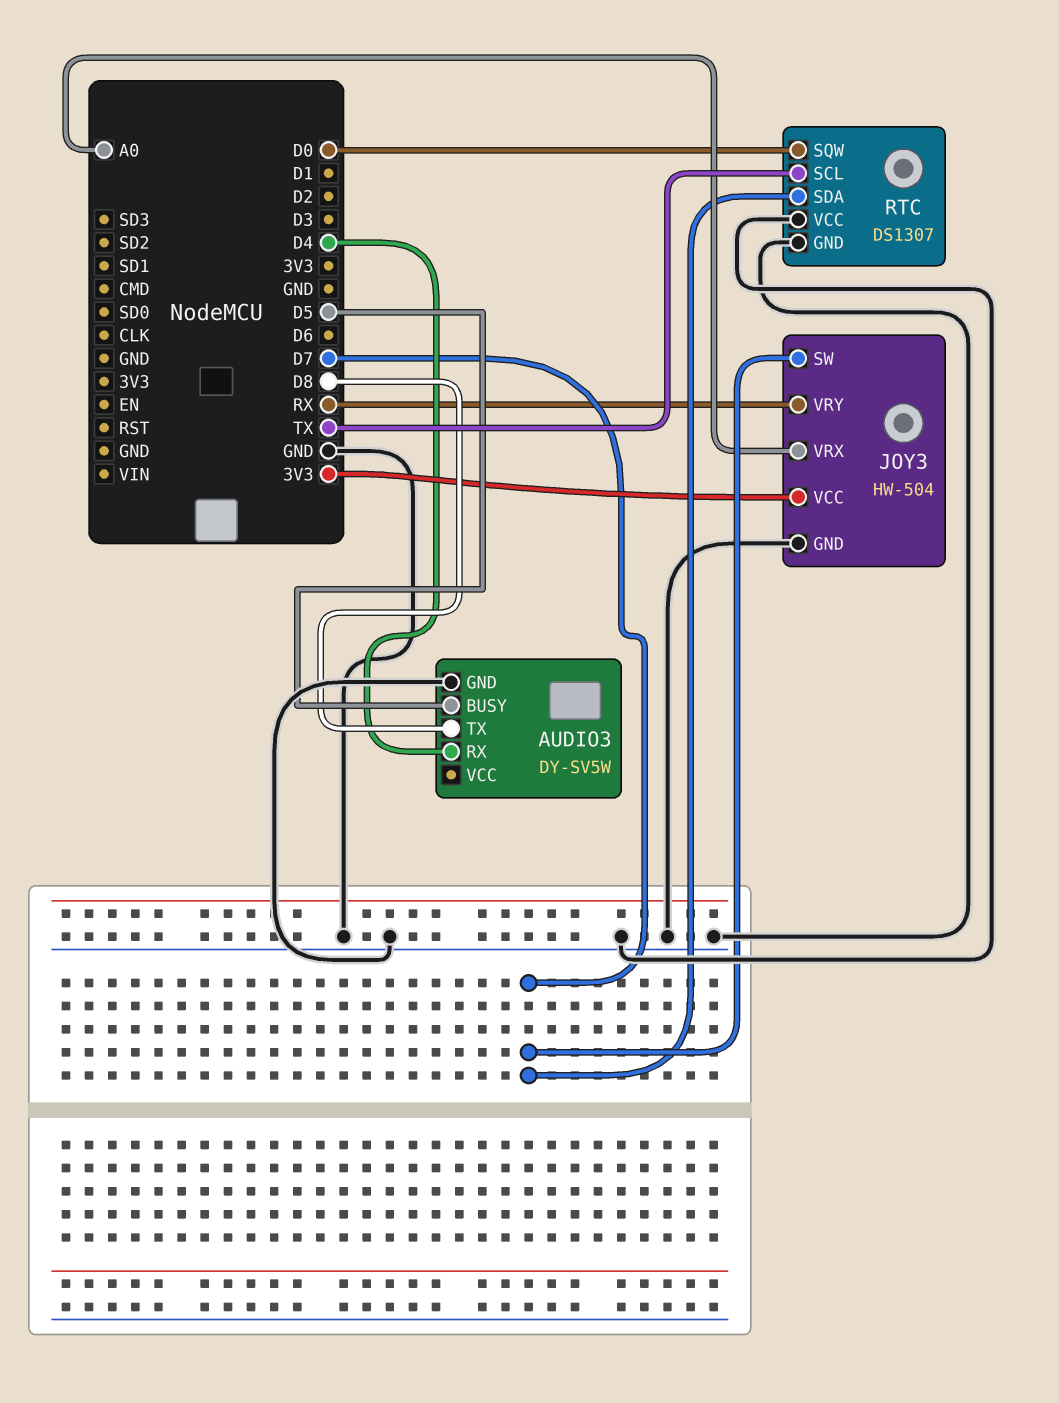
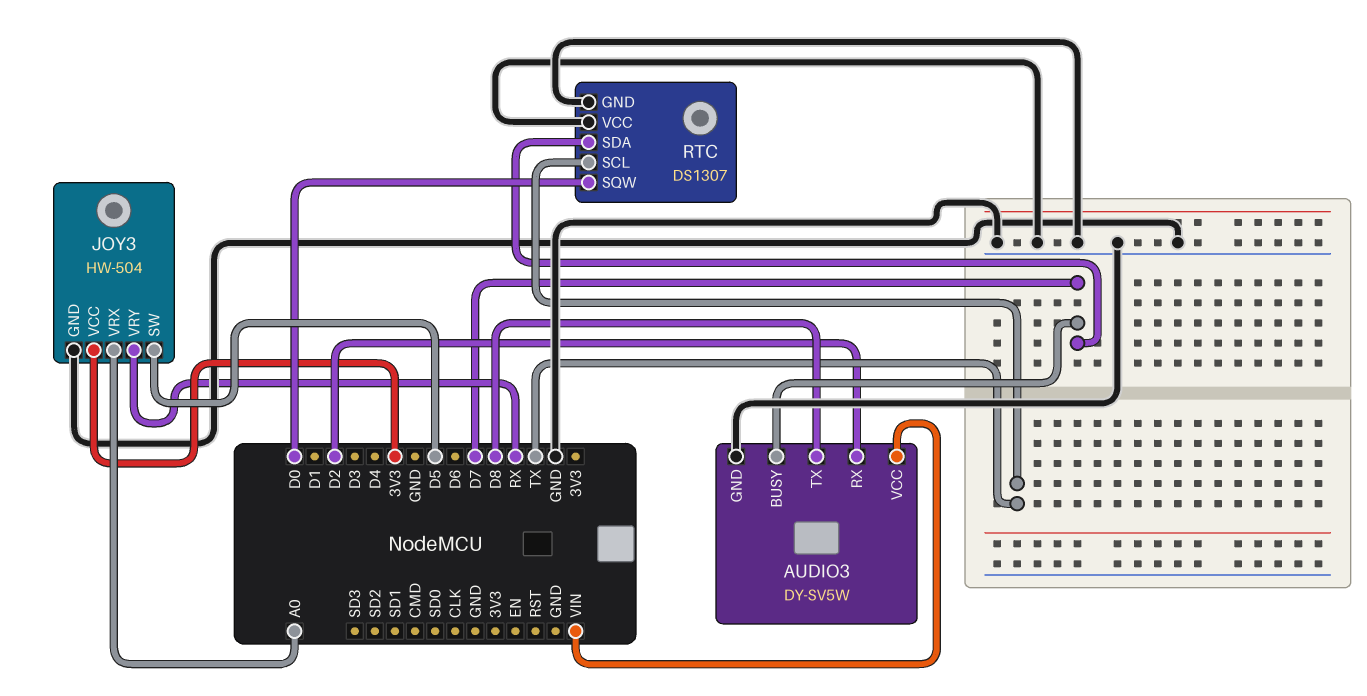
AUDIO3 pin BUSY: D5 -> D7
AUDIO3 pin RX: D4 -> D2
AUDIO3 pin VCC: none -> VIN
JOY3 pin SW: D7 -> D5

